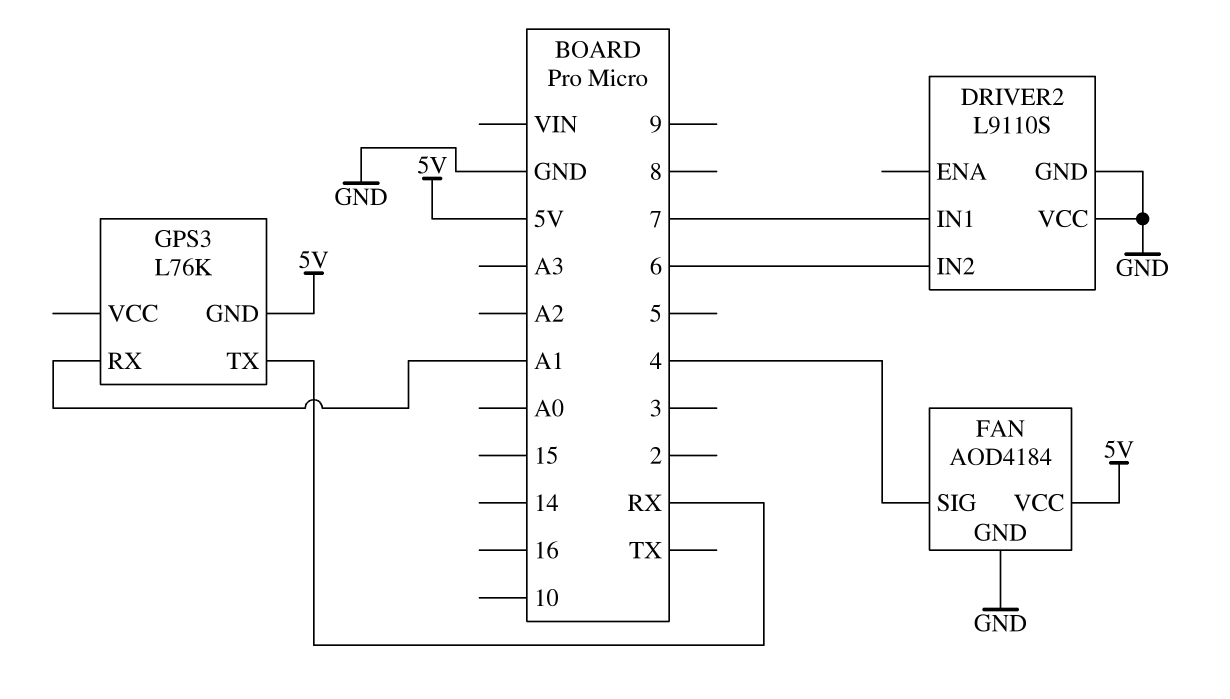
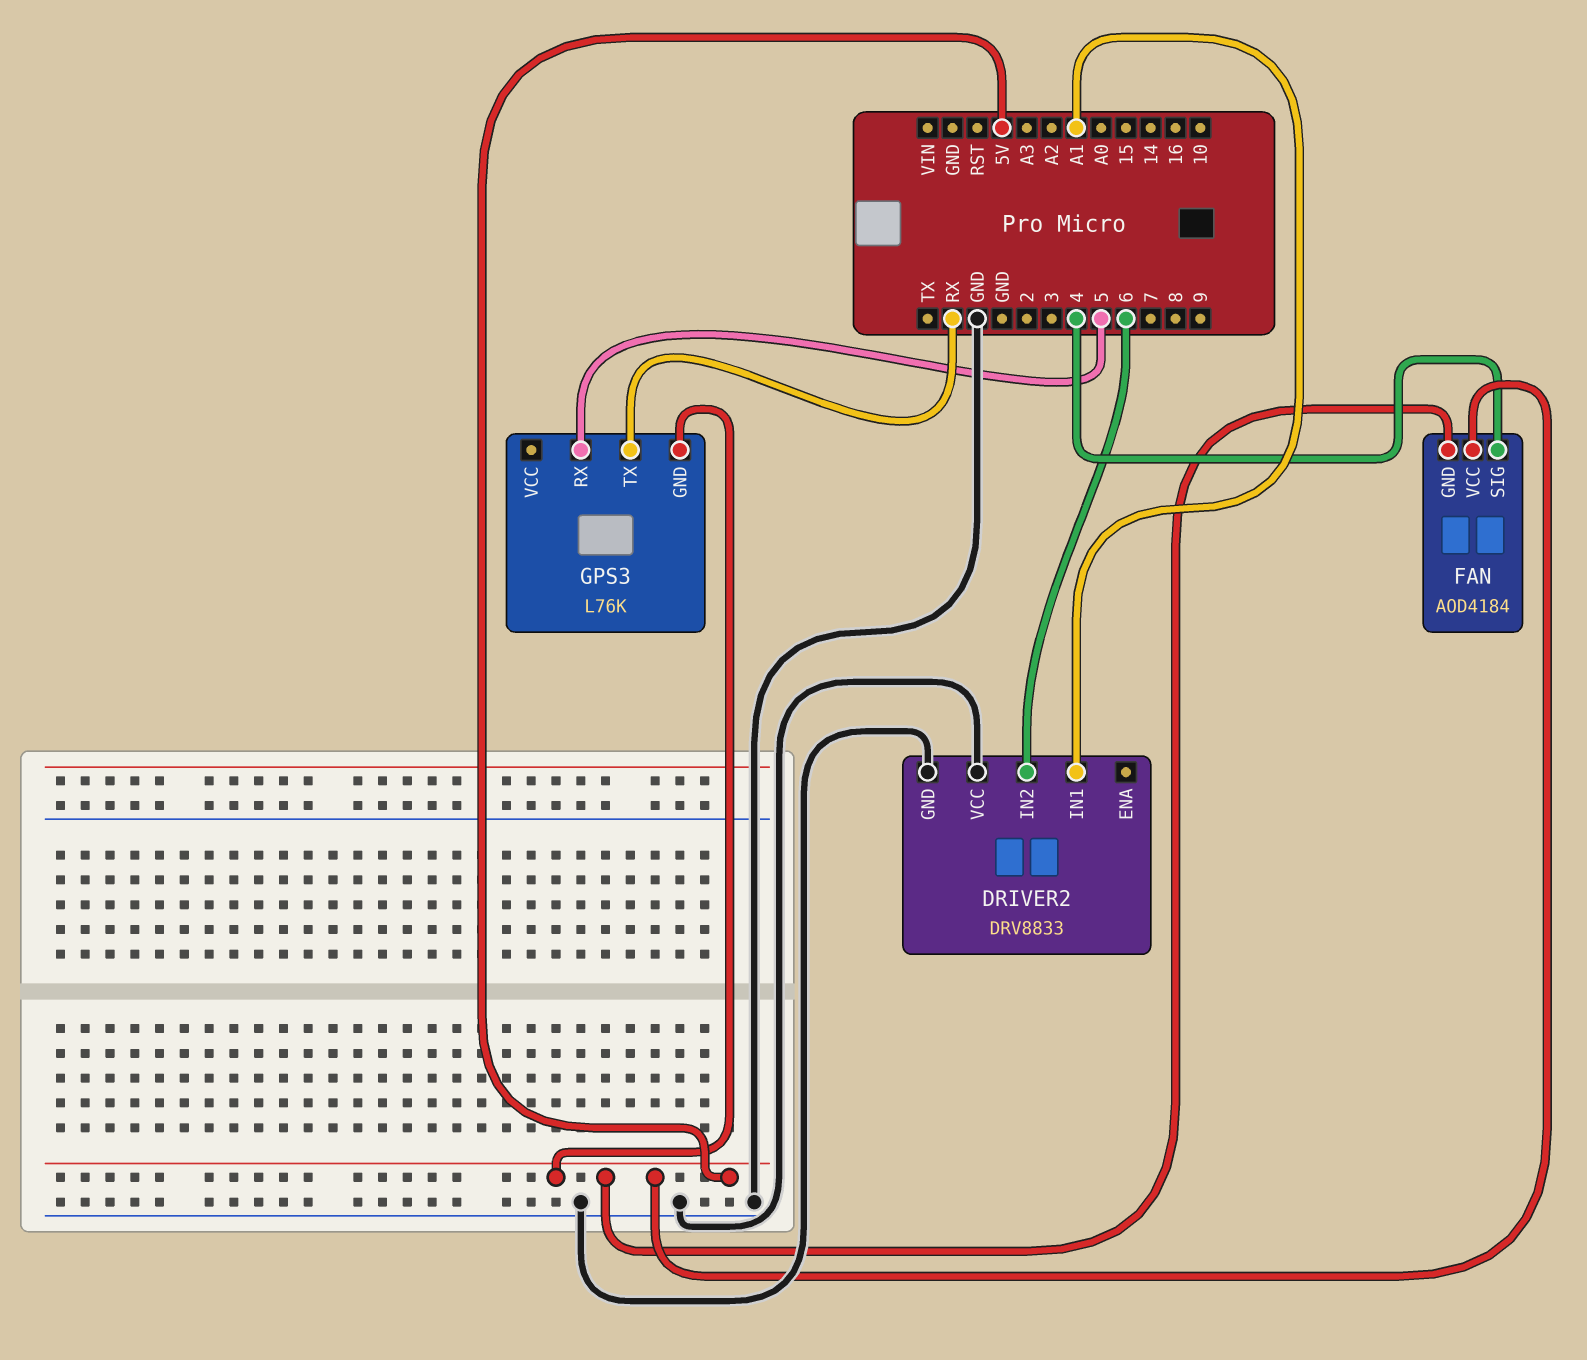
DRIVER2: L9110S -> DRV8833
DRIVER2 pin IN1: 7 -> A1
FAN pin GND: GND -> 5V
GPS3 pin RX: A1 -> 5

